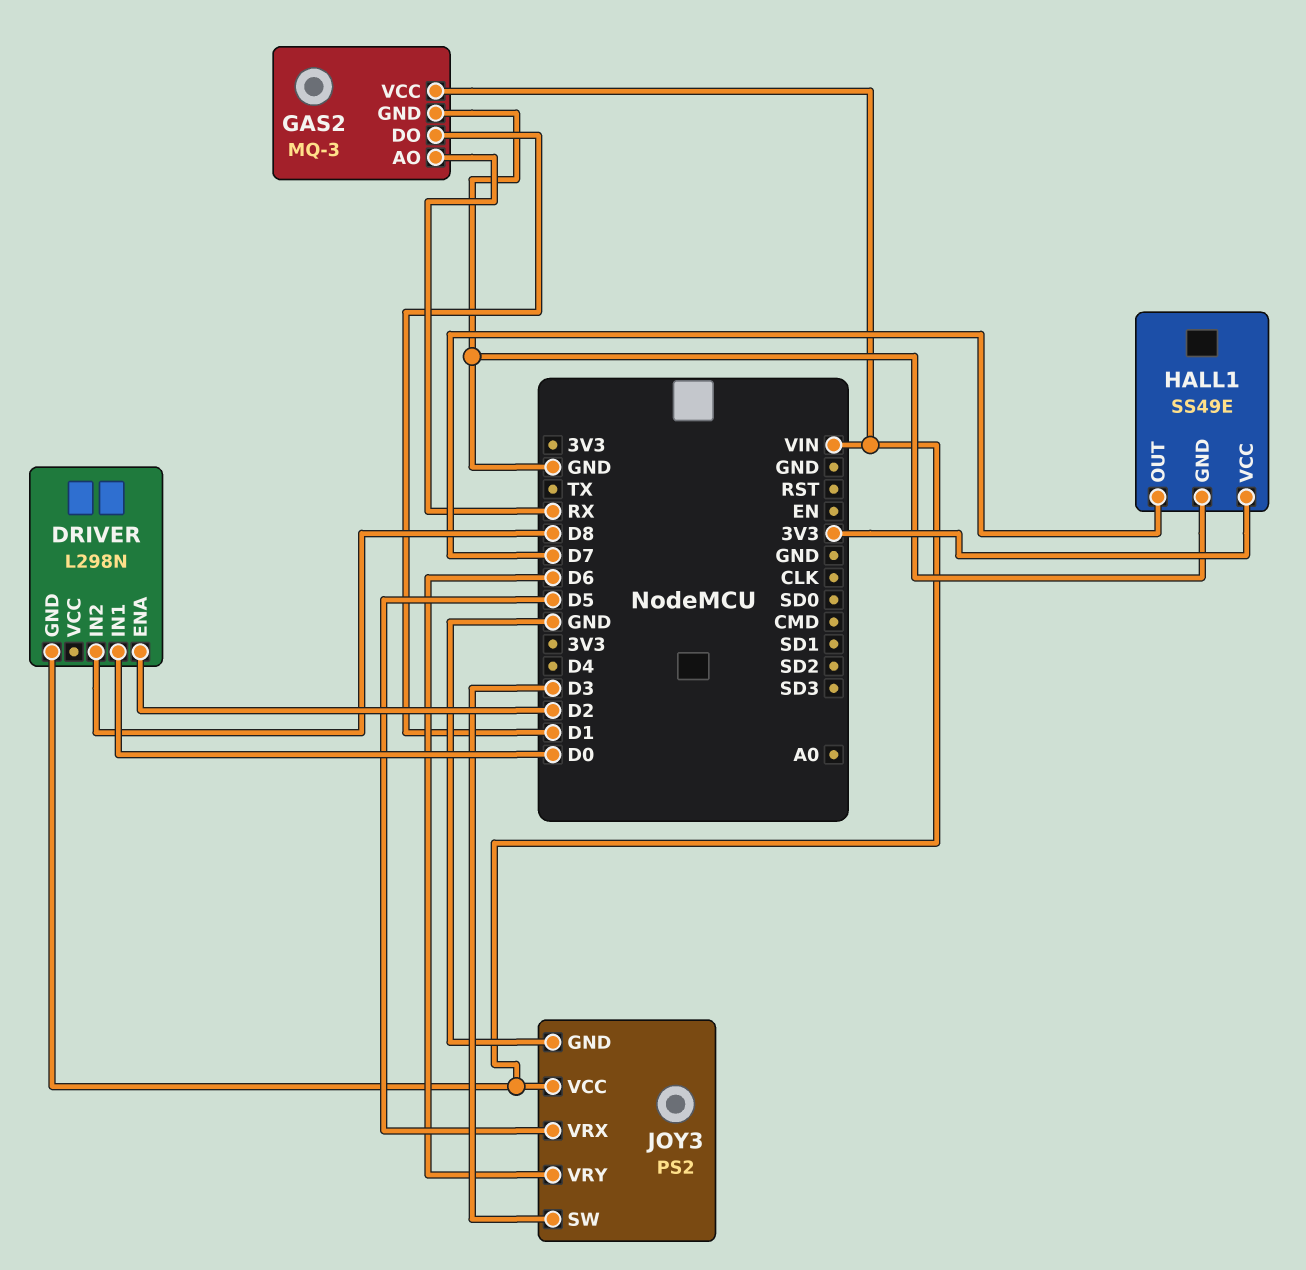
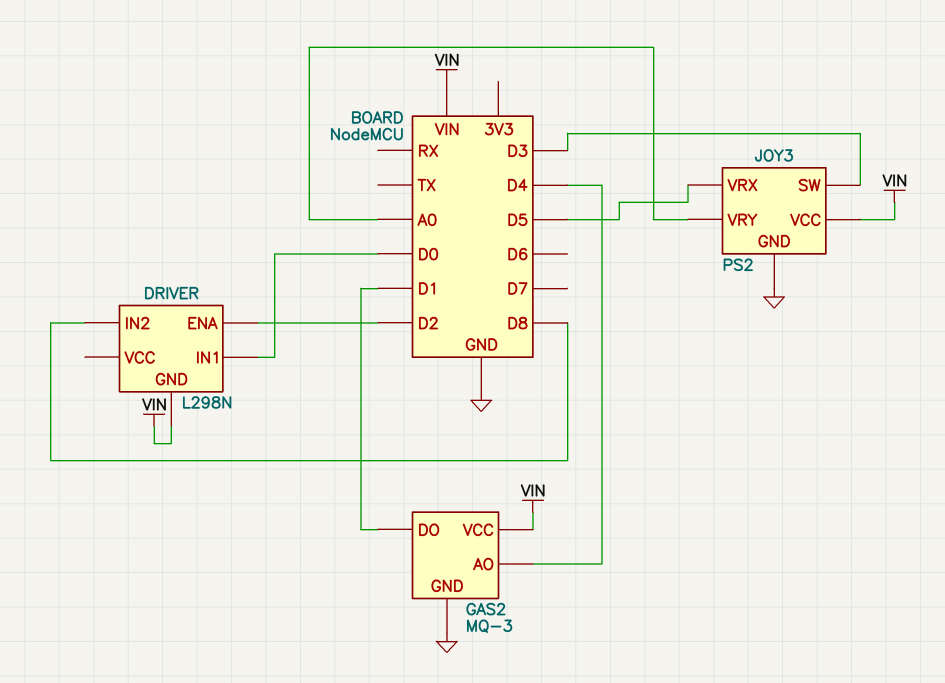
GAS2 pin AO: RX -> D4
HALL1: SS49E -> none
HALL1 pin GND: GND -> none
HALL1 pin OUT: D7 -> none
HALL1 pin VCC: 3V3 -> none
JOY3 pin VRY: D6 -> A0

